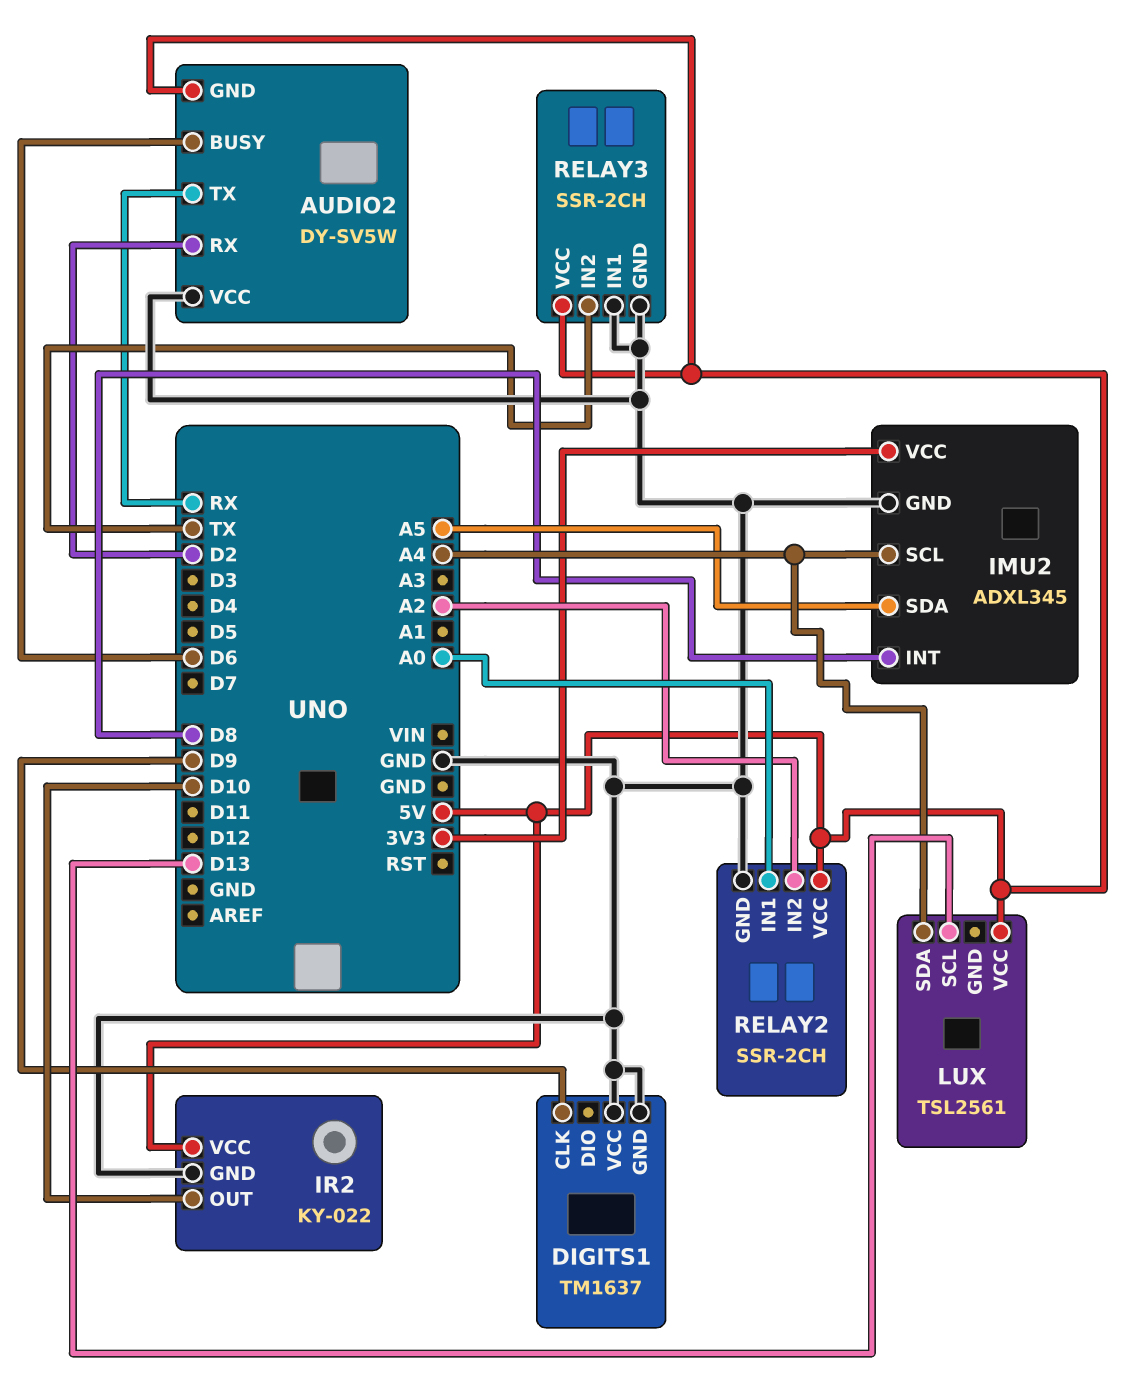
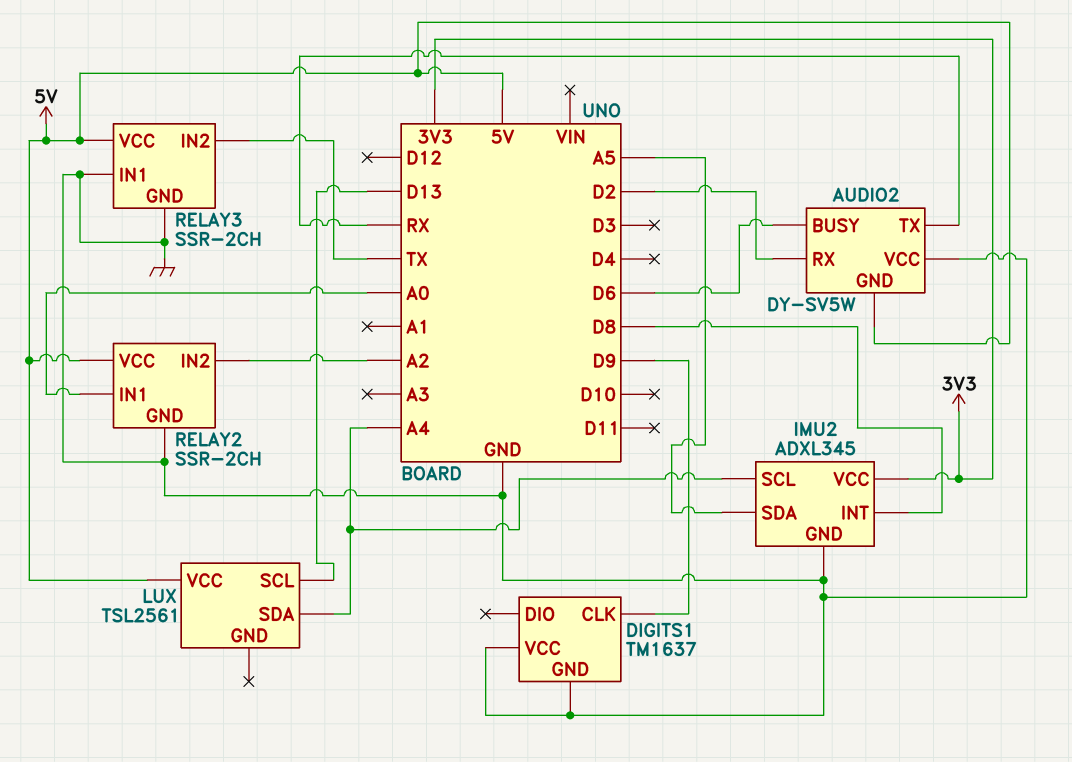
IR2: KY-022 -> none
IR2 pin GND: GND -> none
IR2 pin OUT: D10 -> none
IR2 pin VCC: 5V -> none

